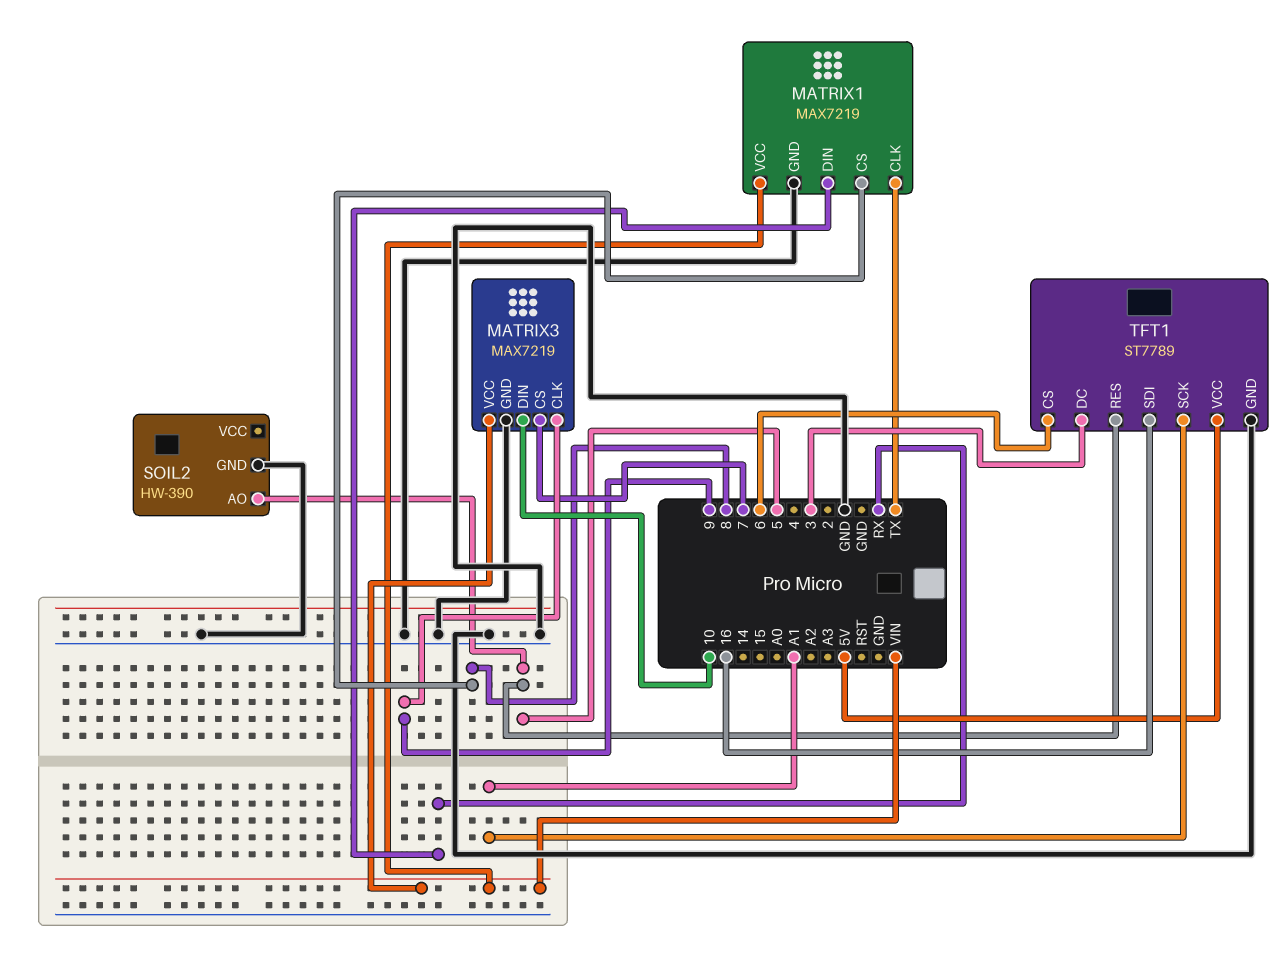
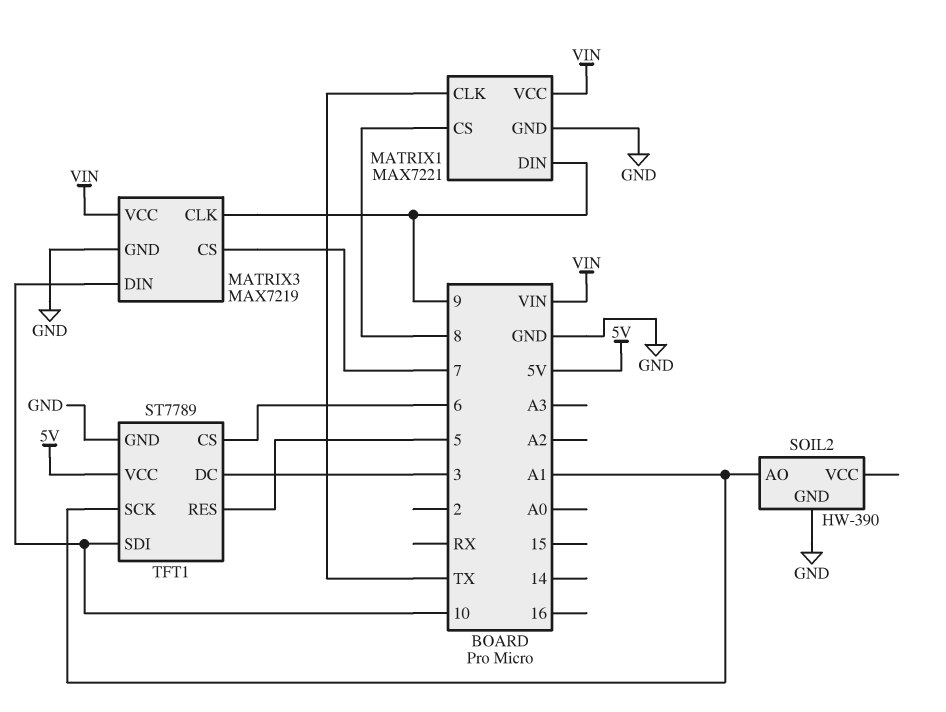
MATRIX1: MAX7219 -> MAX7221
MATRIX1 pin DIN: RX -> 9
SOIL2 pin AO: 5 -> A1
TFT1 pin SDI: 16 -> 10

